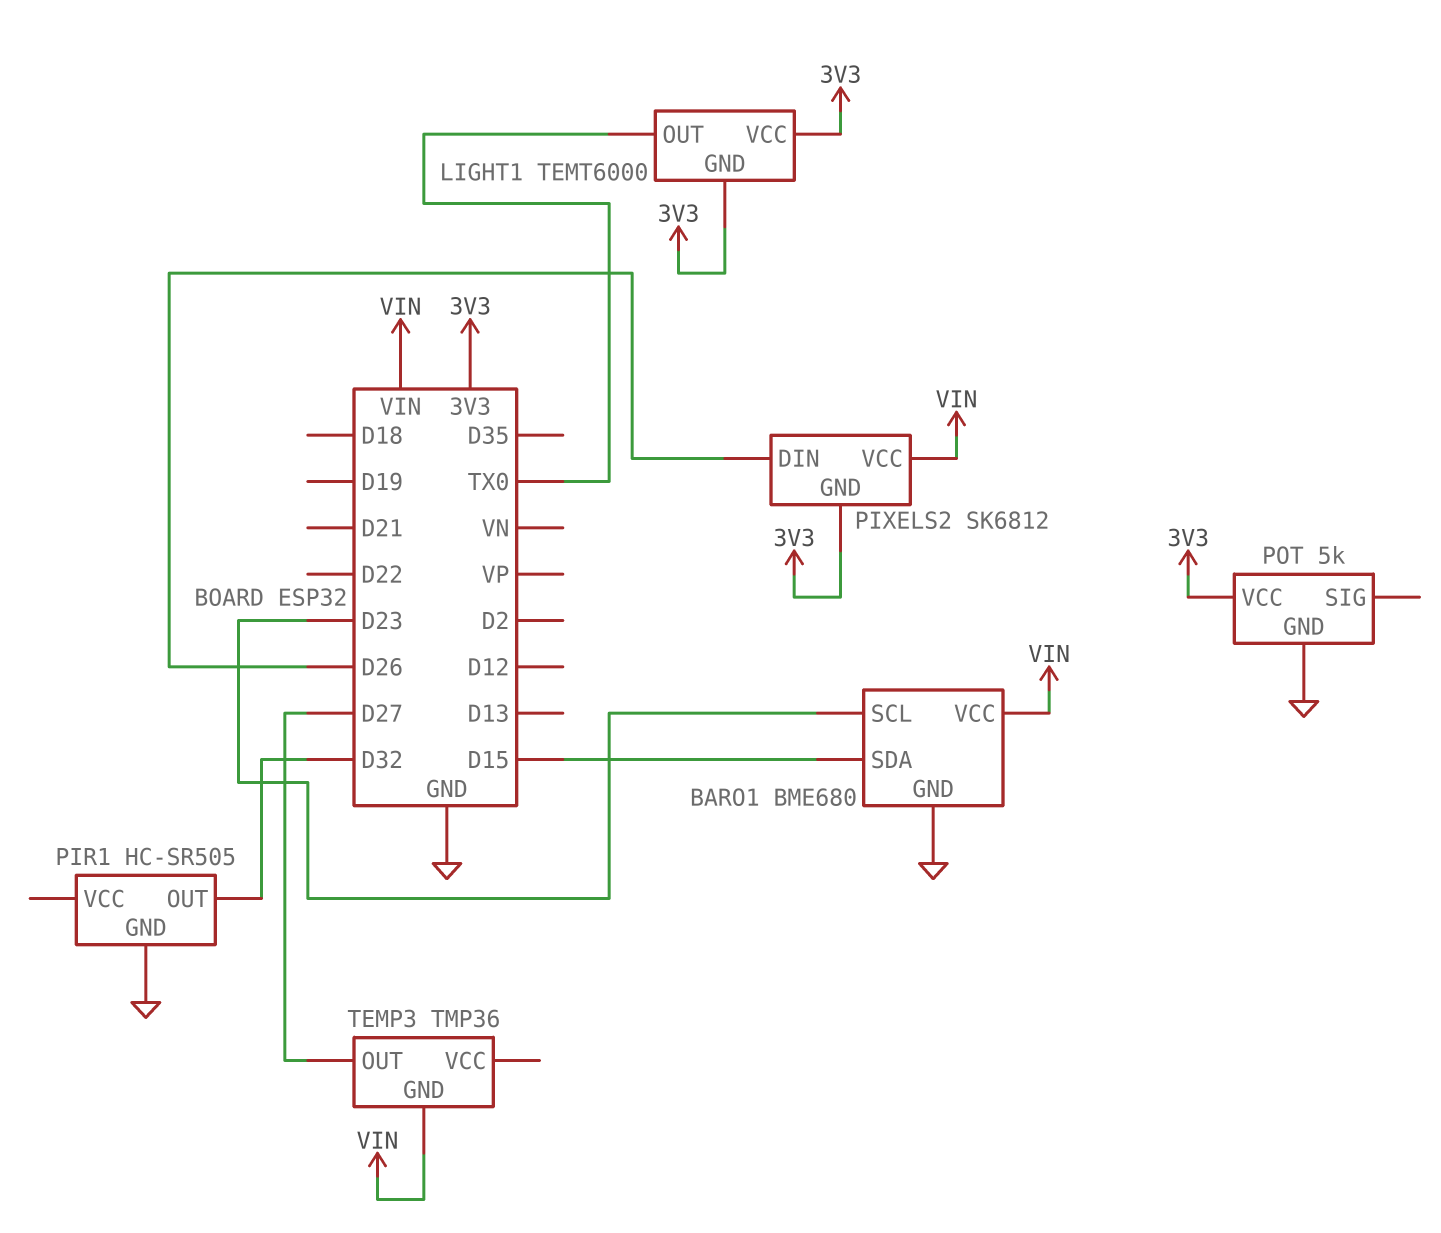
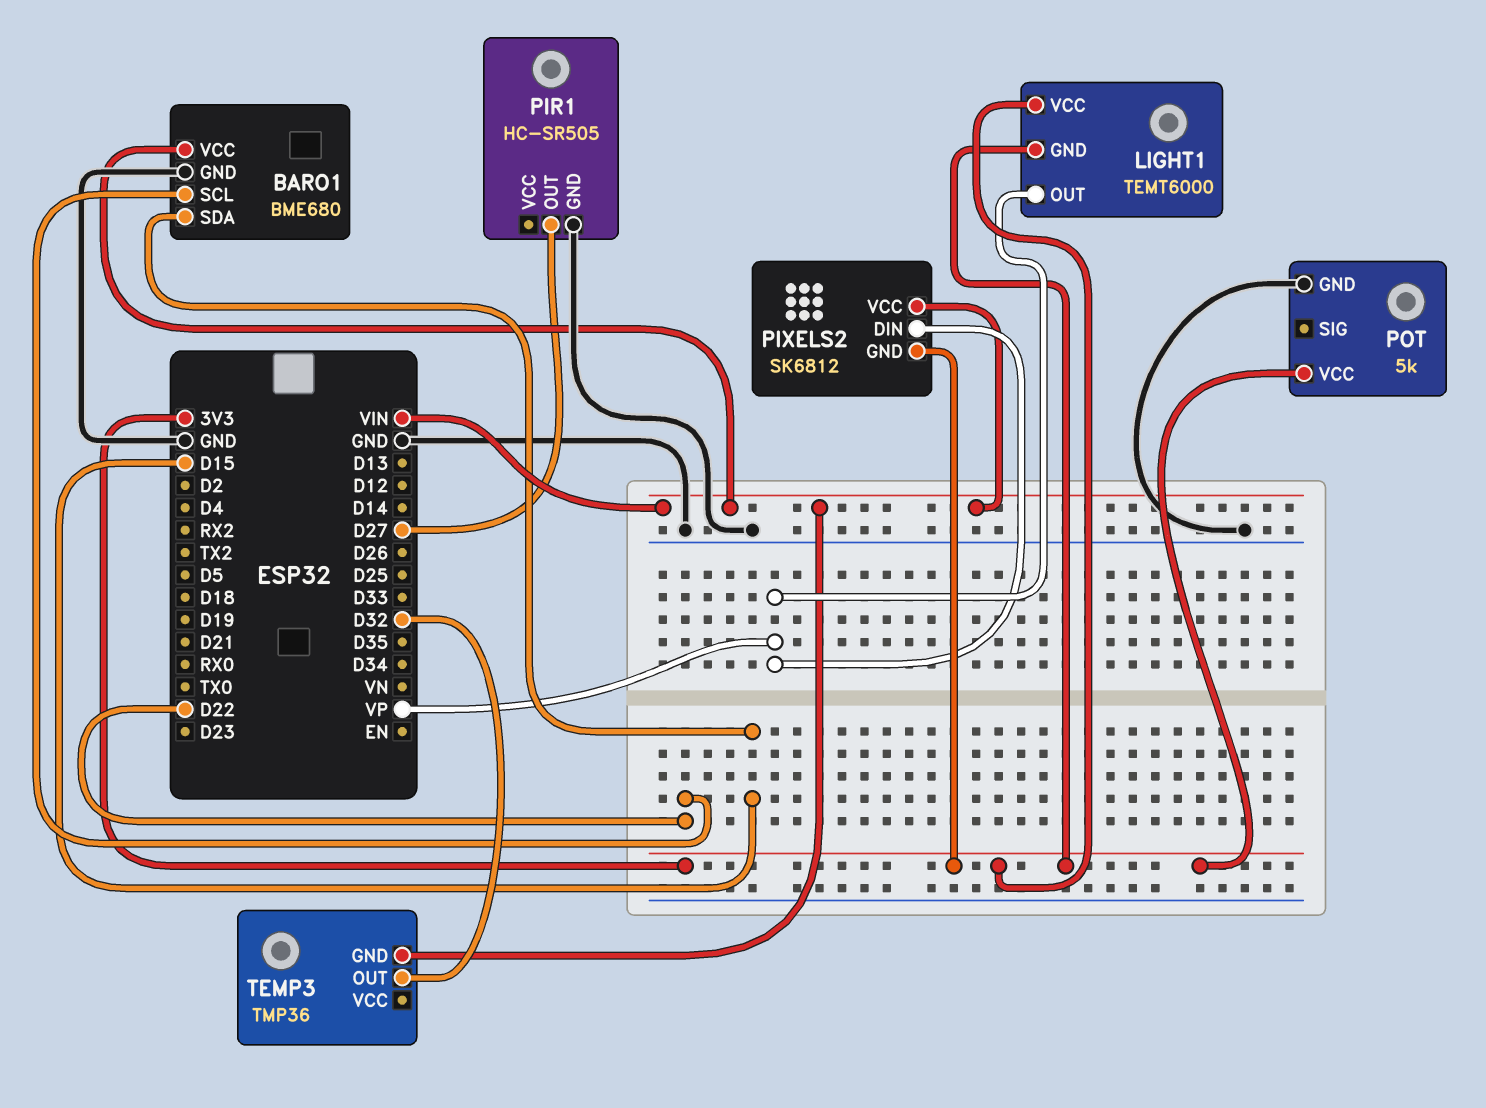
BARO1 pin SCL: D23 -> D22
LIGHT1 pin OUT: TX0 -> VP
PIR1 pin OUT: D32 -> D27
PIXELS2 pin DIN: D26 -> VP
TEMP3 pin OUT: D27 -> D32

